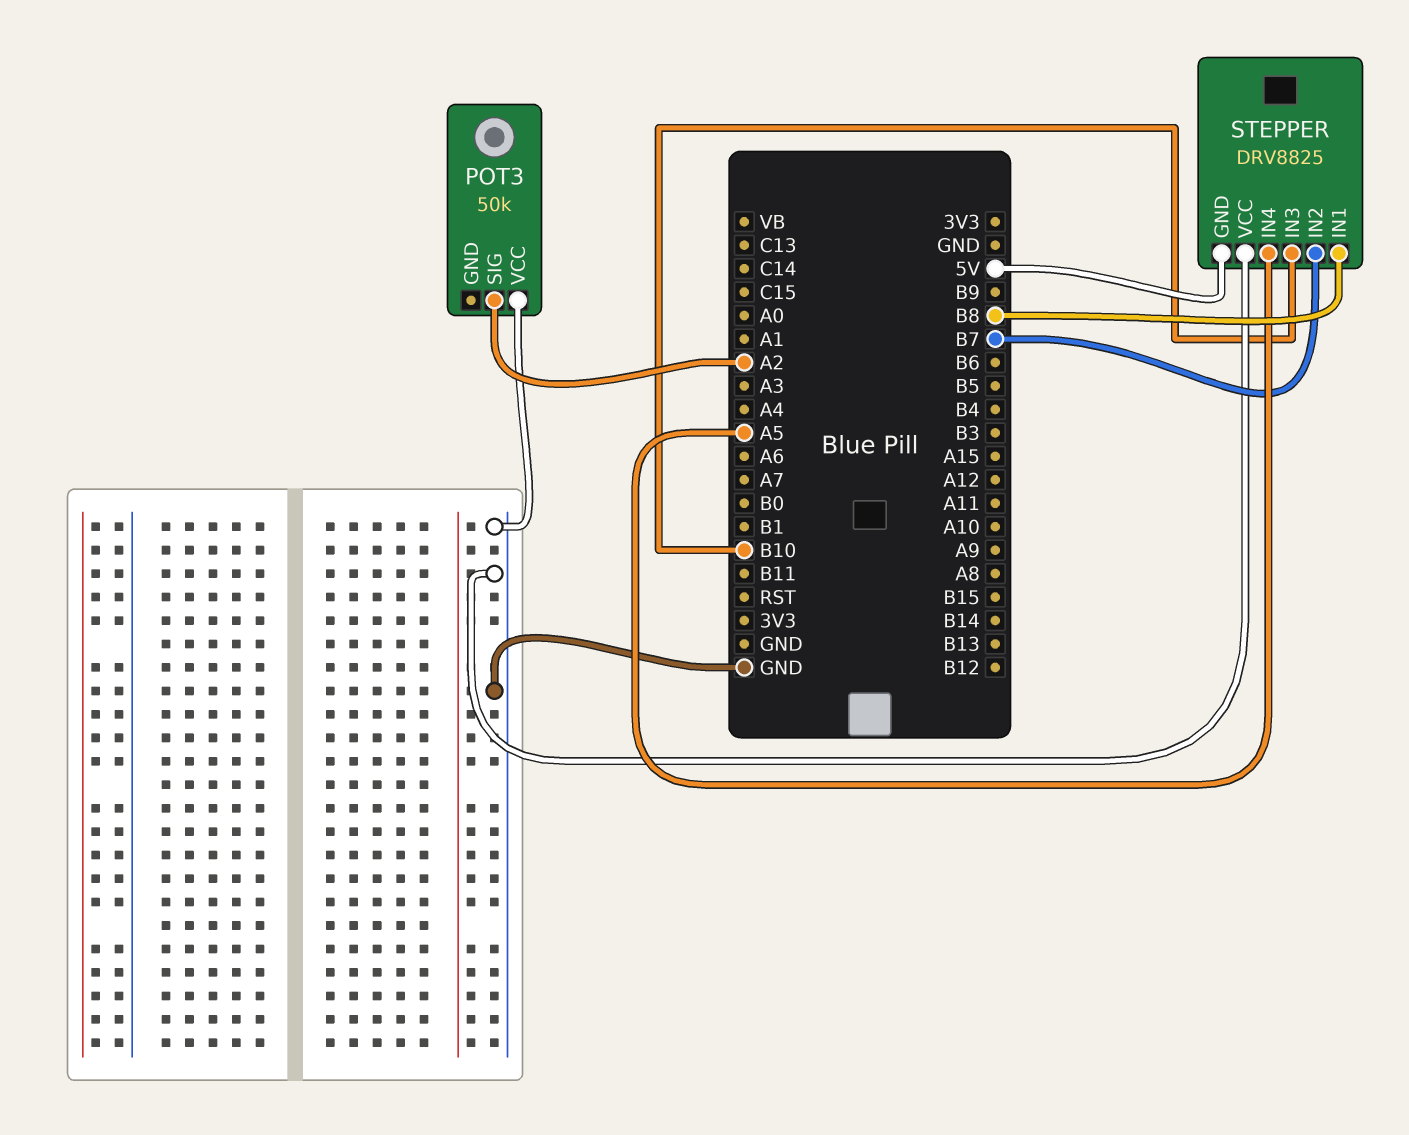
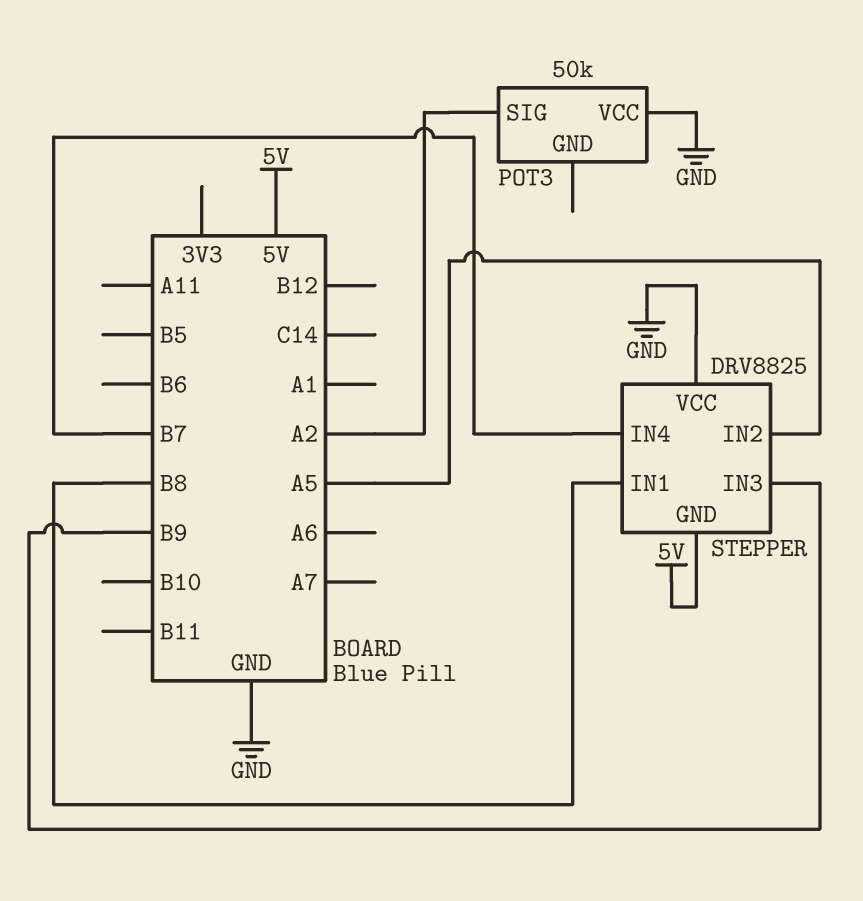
STEPPER pin IN2: B7 -> A5
STEPPER pin IN3: B10 -> B9
STEPPER pin IN4: A5 -> B7

